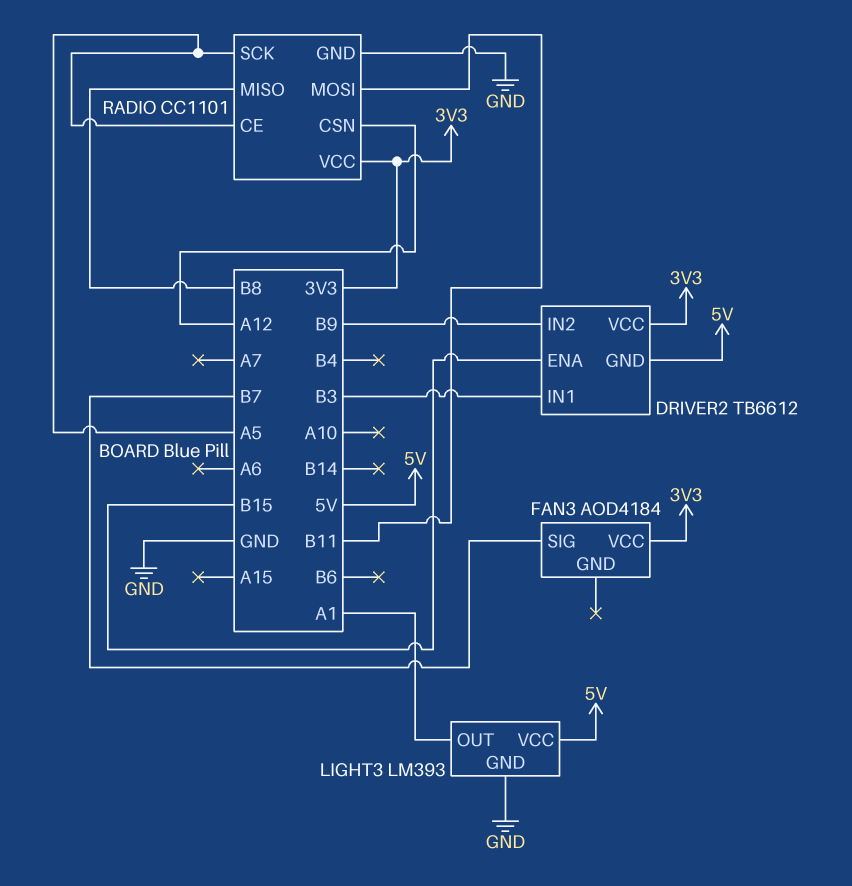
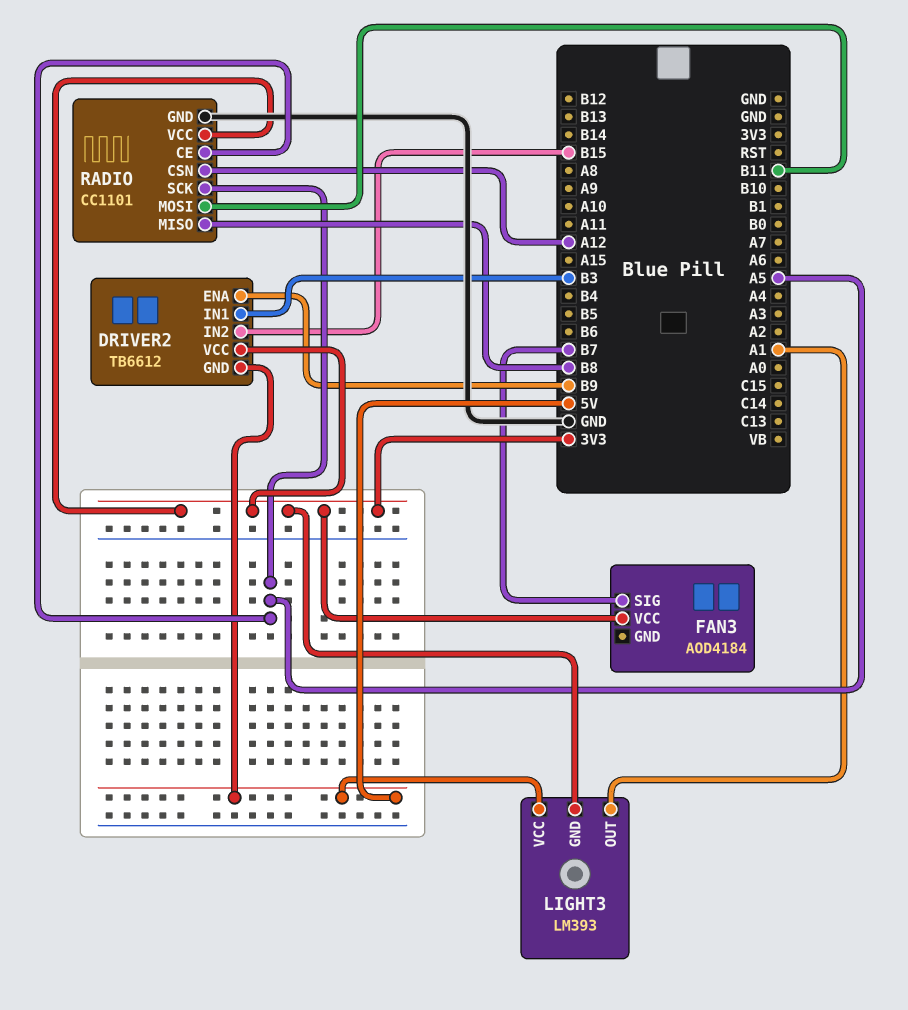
DRIVER2 pin ENA: B15 -> B9
DRIVER2 pin IN2: B9 -> B15
LIGHT3 pin GND: GND -> 3V3

